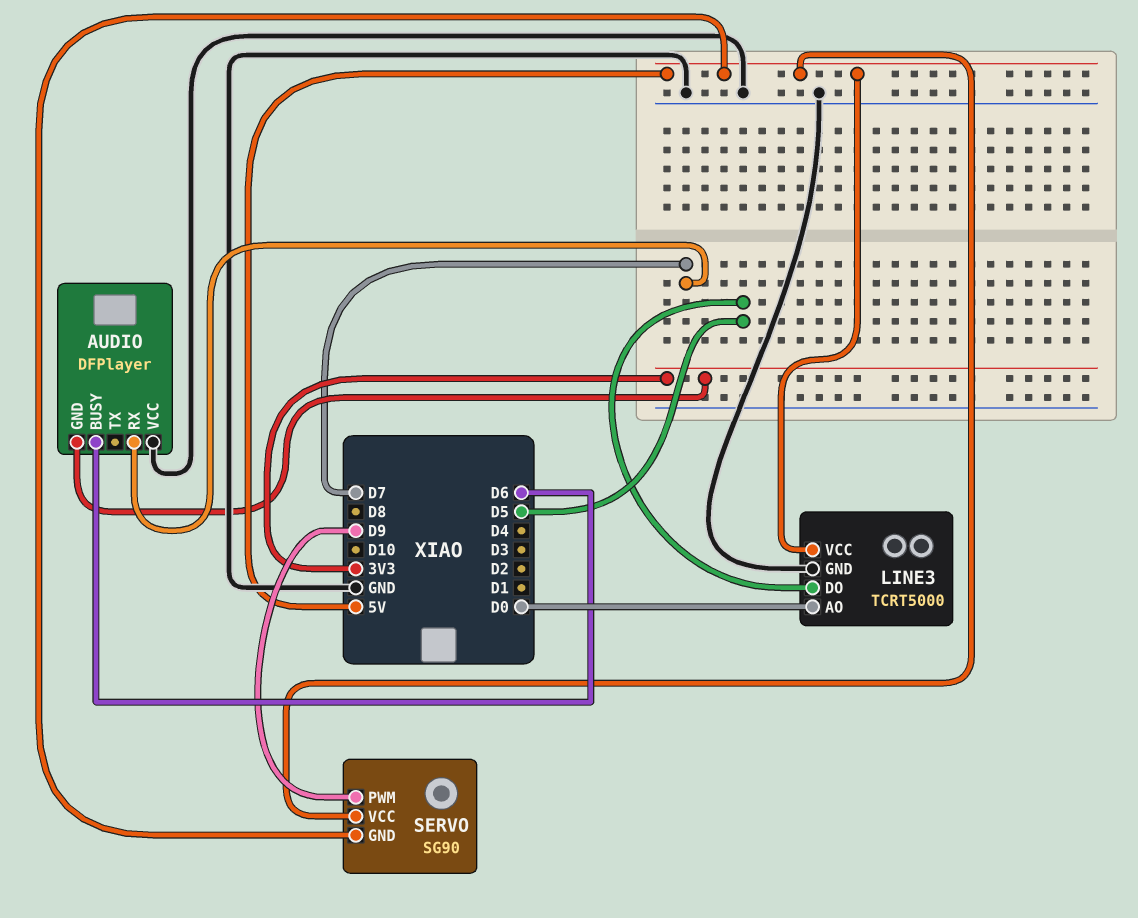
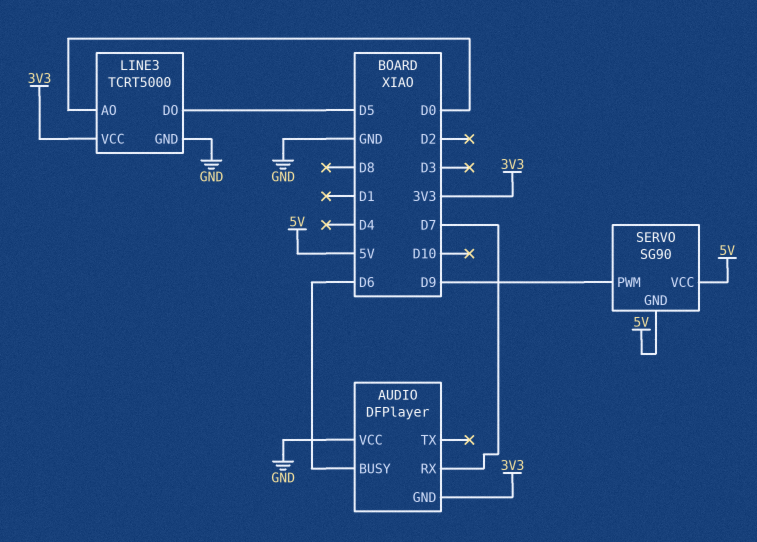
LINE3 pin VCC: 5V -> 3V3

